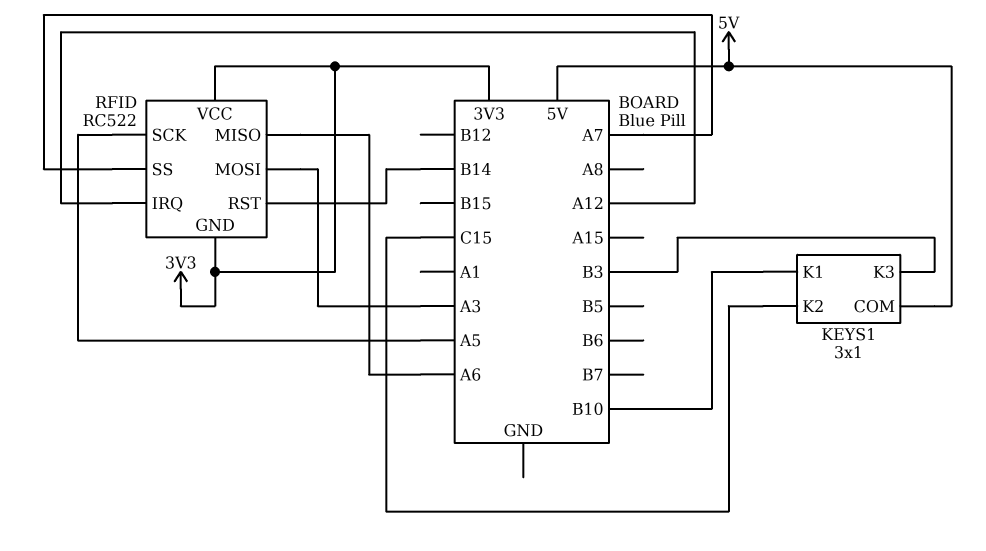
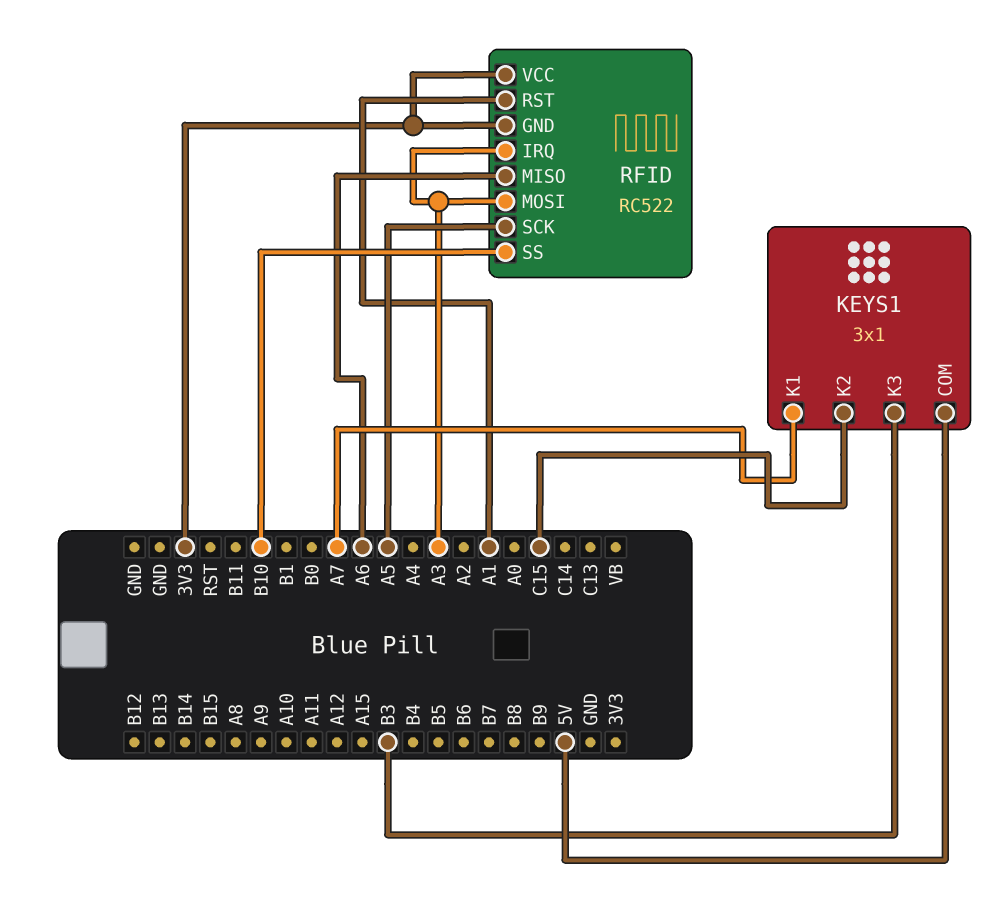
KEYS1 pin K1: B10 -> A7
RFID pin IRQ: A12 -> A3
RFID pin RST: B14 -> A1
RFID pin SS: A7 -> B10

